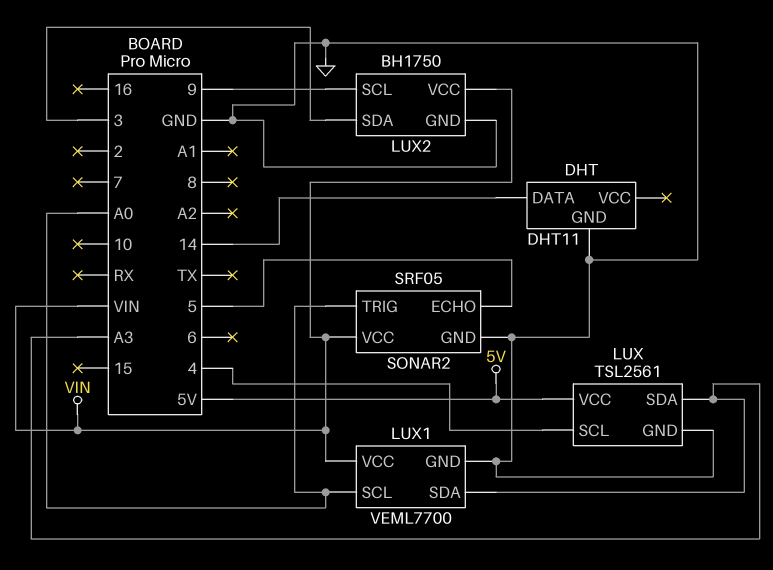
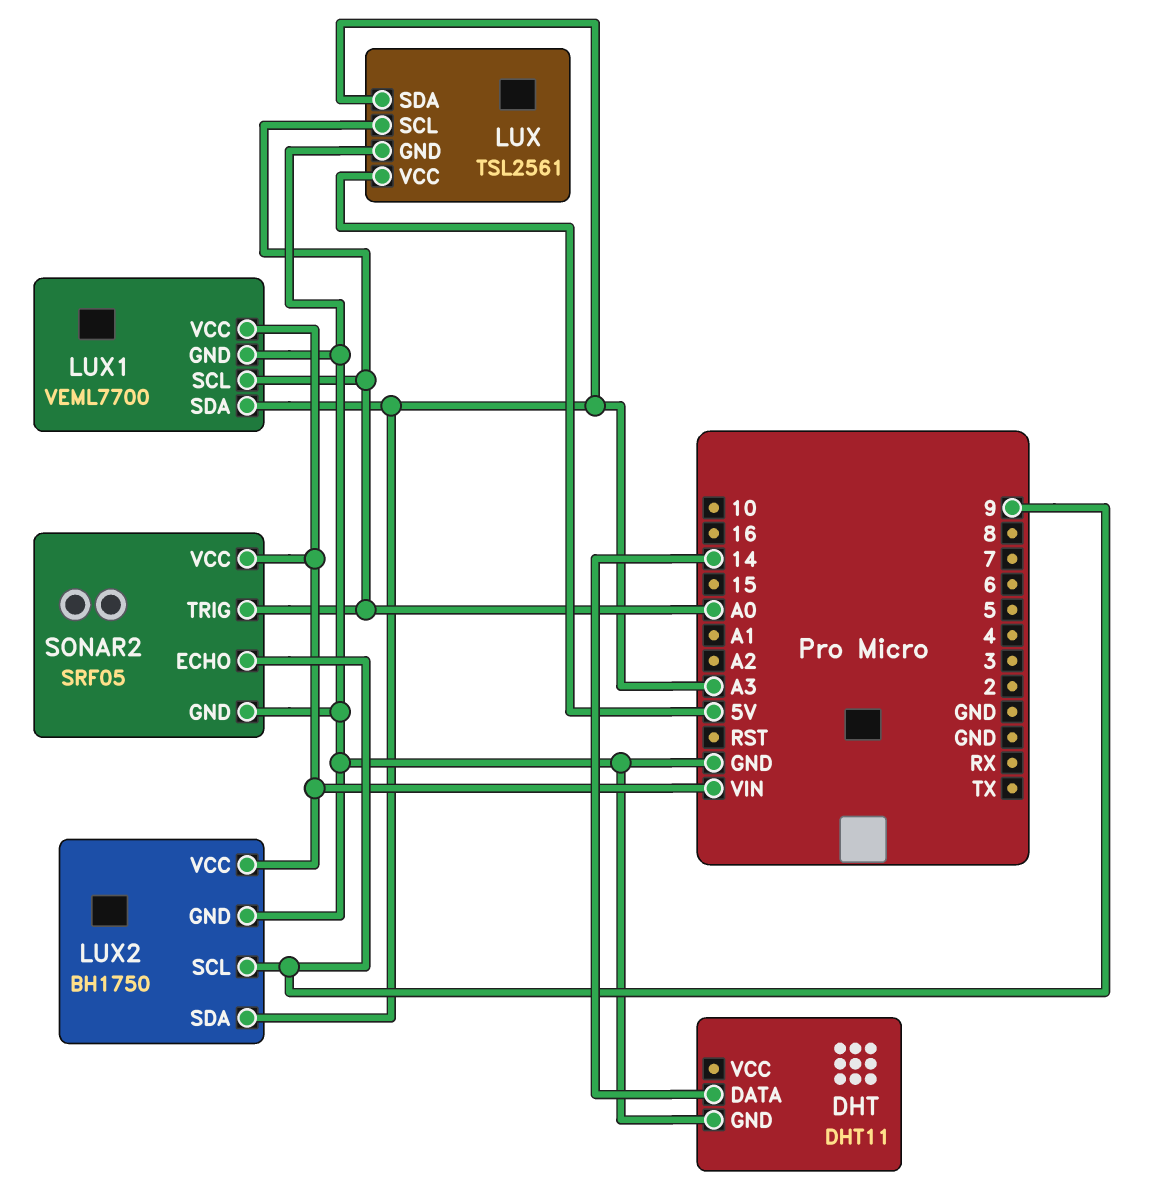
LUX pin SCL: 4 -> A0
LUX2 pin SDA: 3 -> A3
SONAR2 pin ECHO: 5 -> 9

